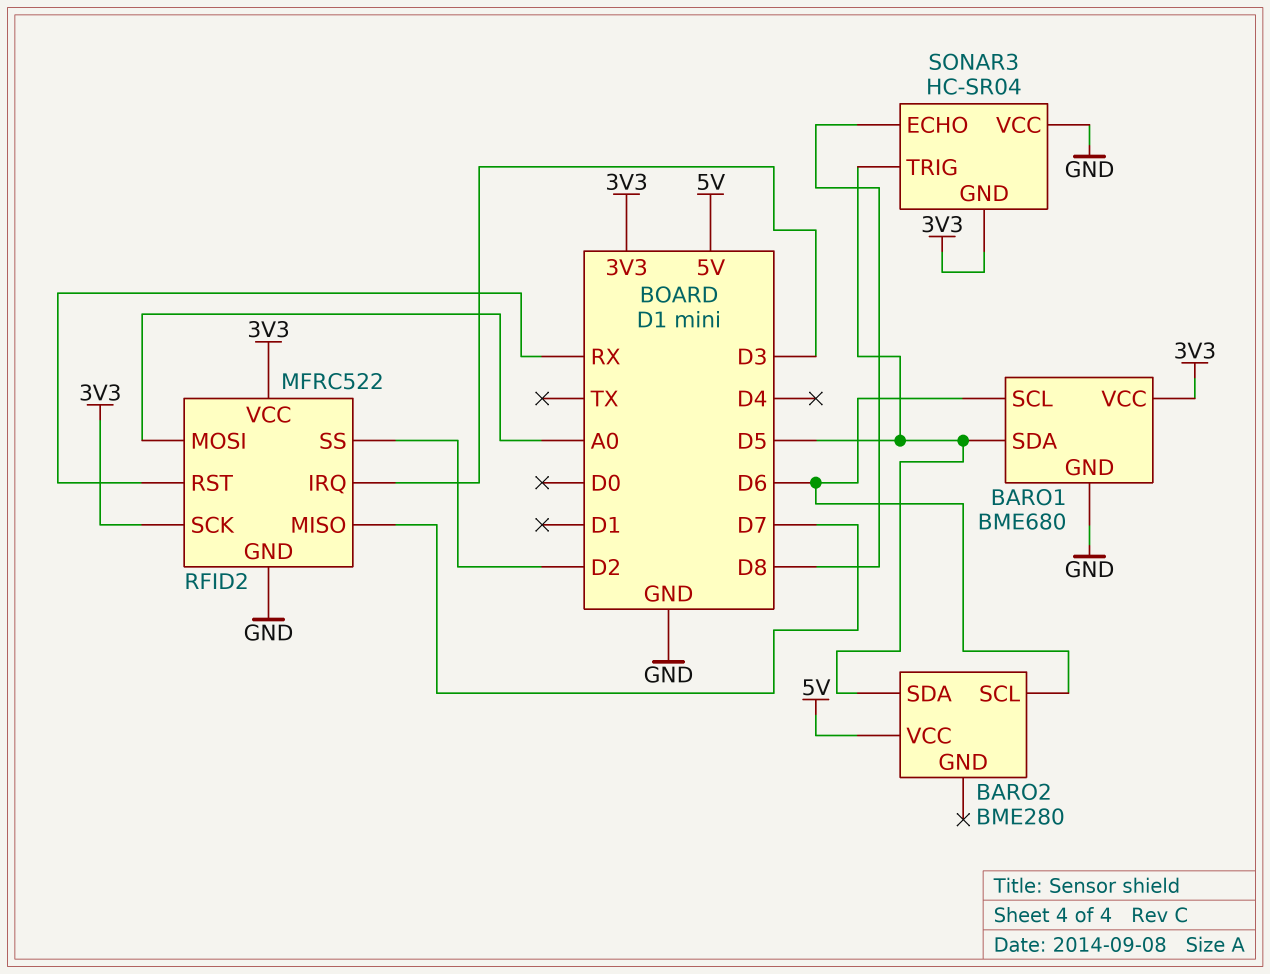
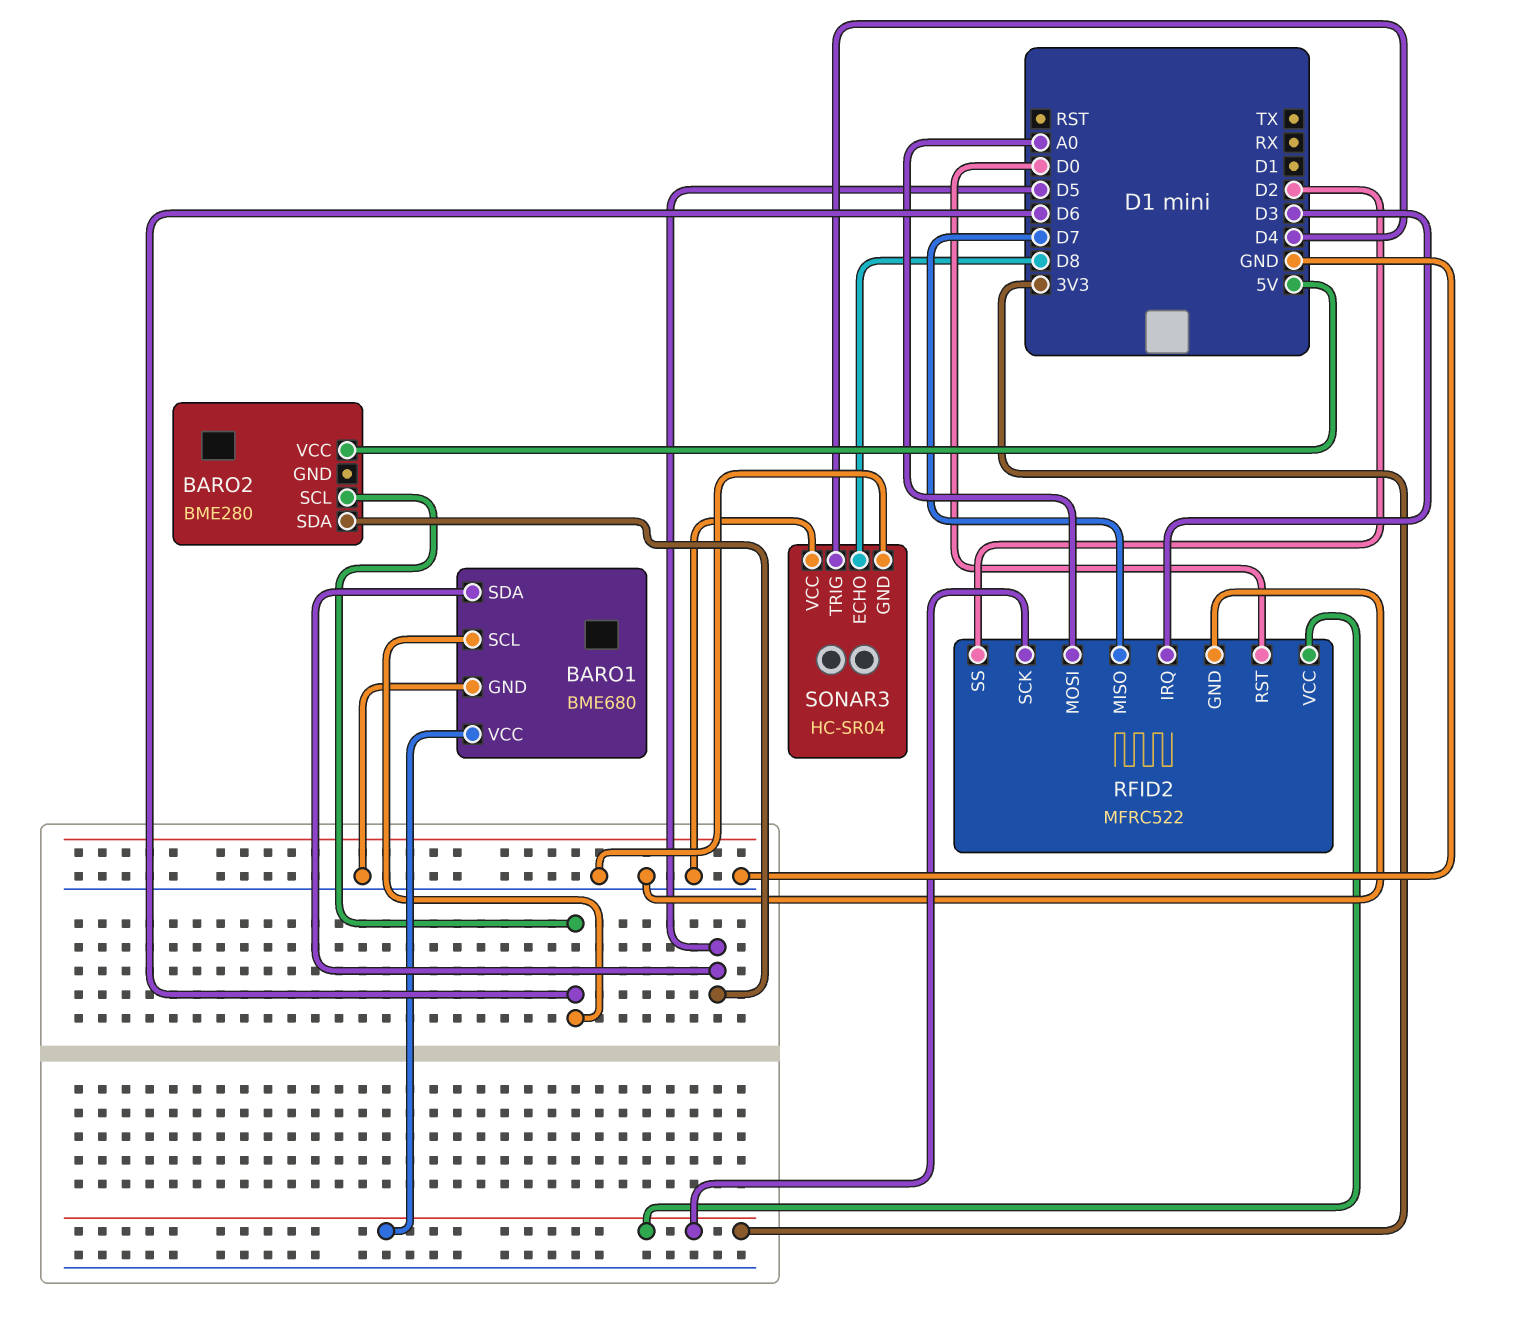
RFID2 pin RST: RX -> D0
SONAR3 pin GND: 3V3 -> GND
SONAR3 pin TRIG: D5 -> D4

